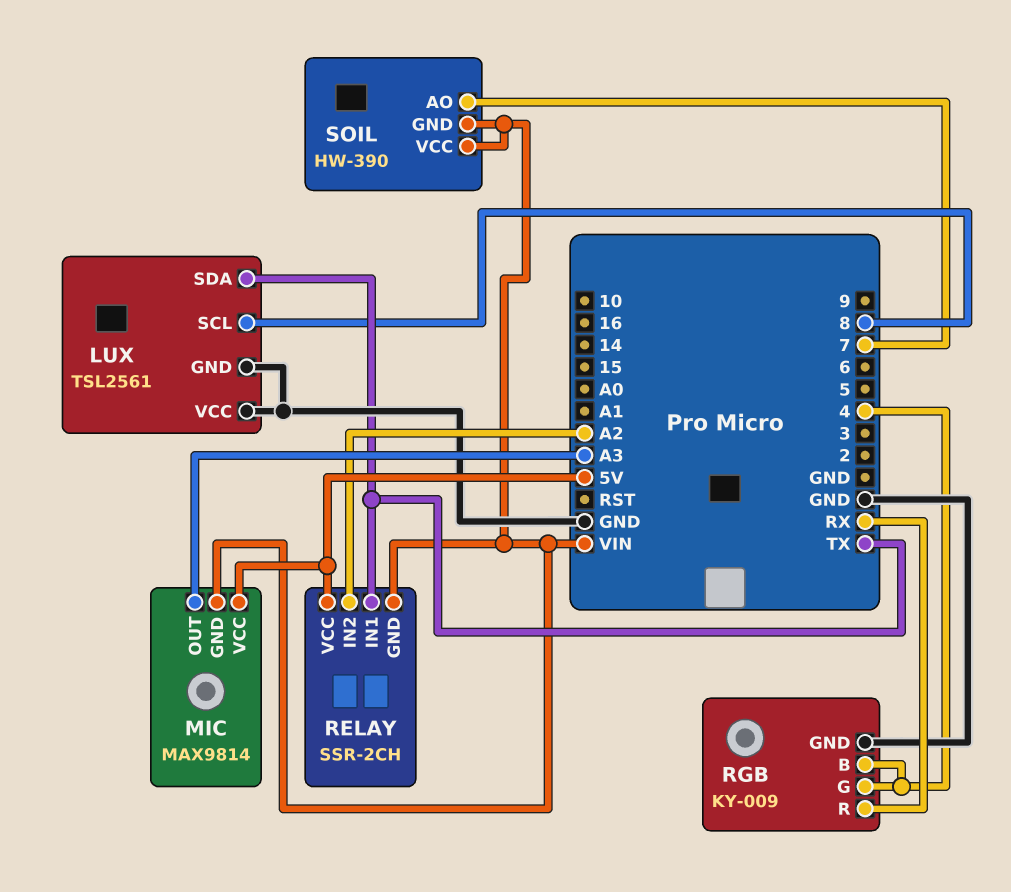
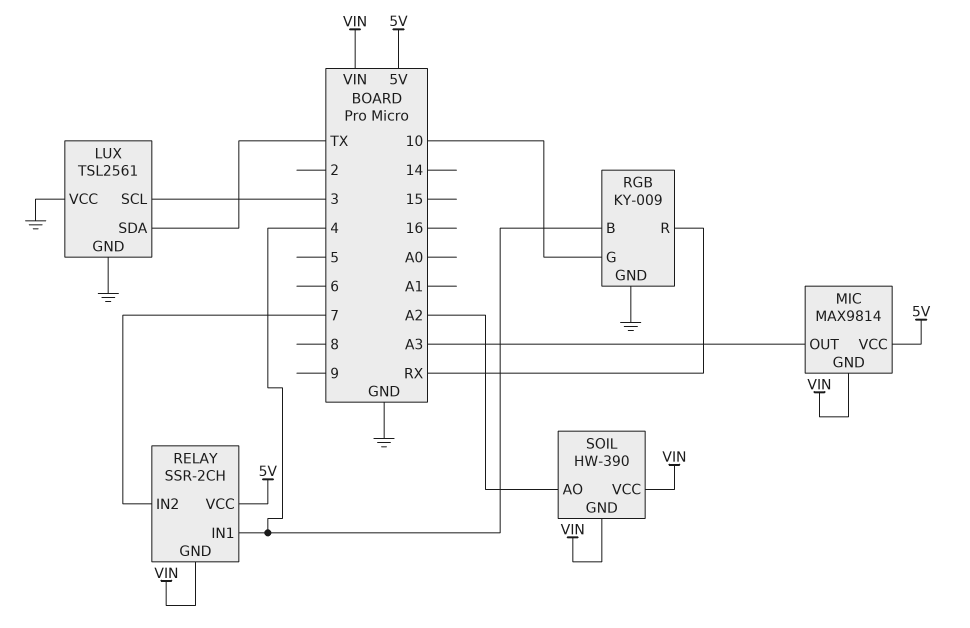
LUX pin SCL: 8 -> 3
RELAY pin IN1: TX -> 4
RELAY pin IN2: A2 -> 7
RGB pin G: 4 -> 10
SOIL pin AO: 7 -> A2

